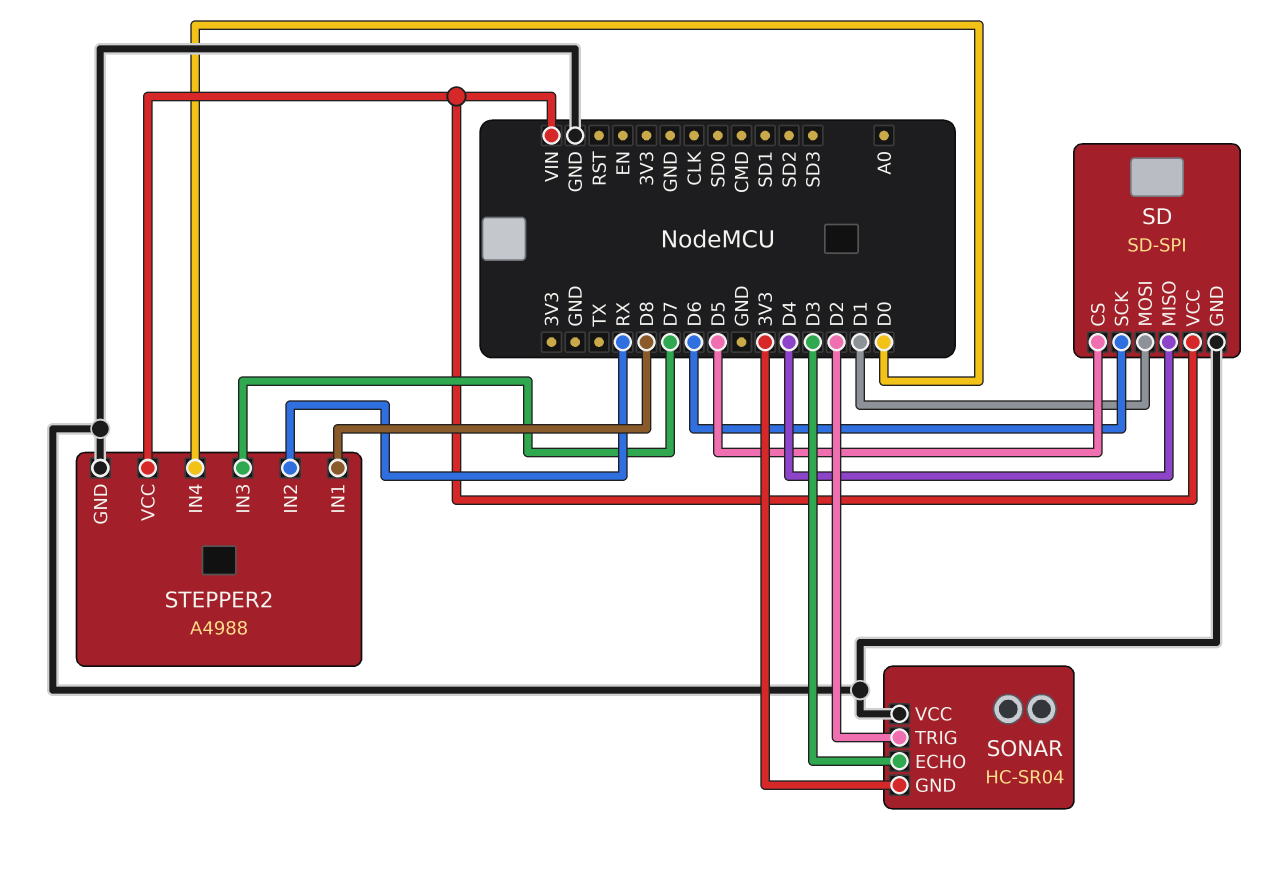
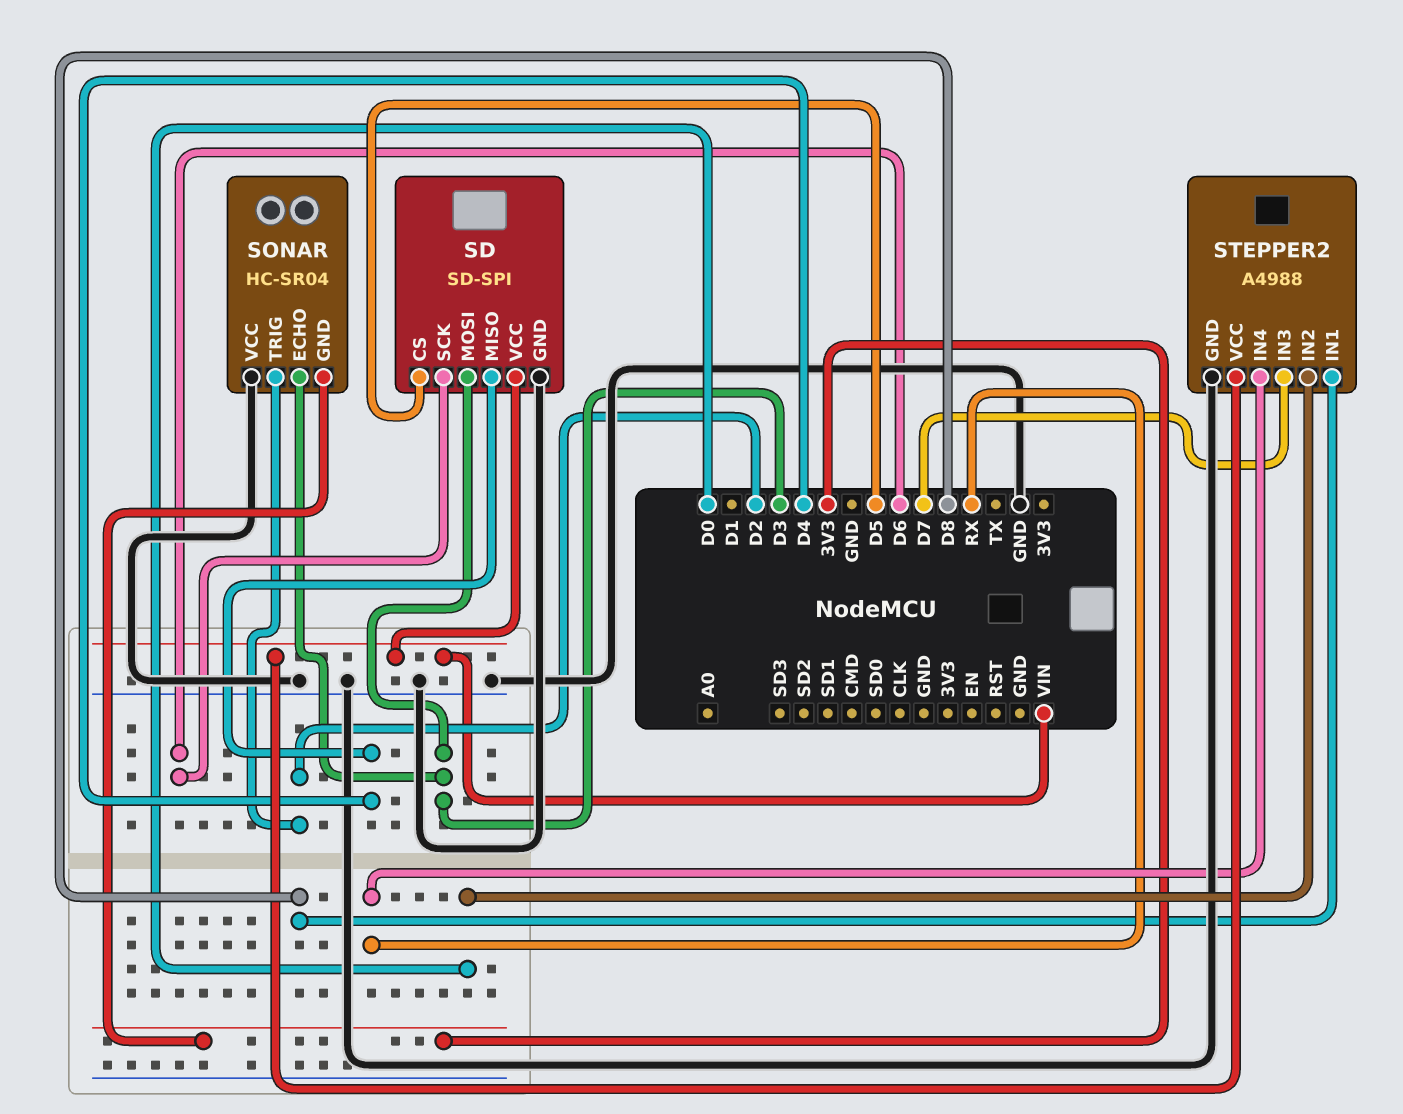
SD pin MOSI: D1 -> D3
STEPPER2 pin IN2: RX -> D0
STEPPER2 pin IN4: D0 -> RX

